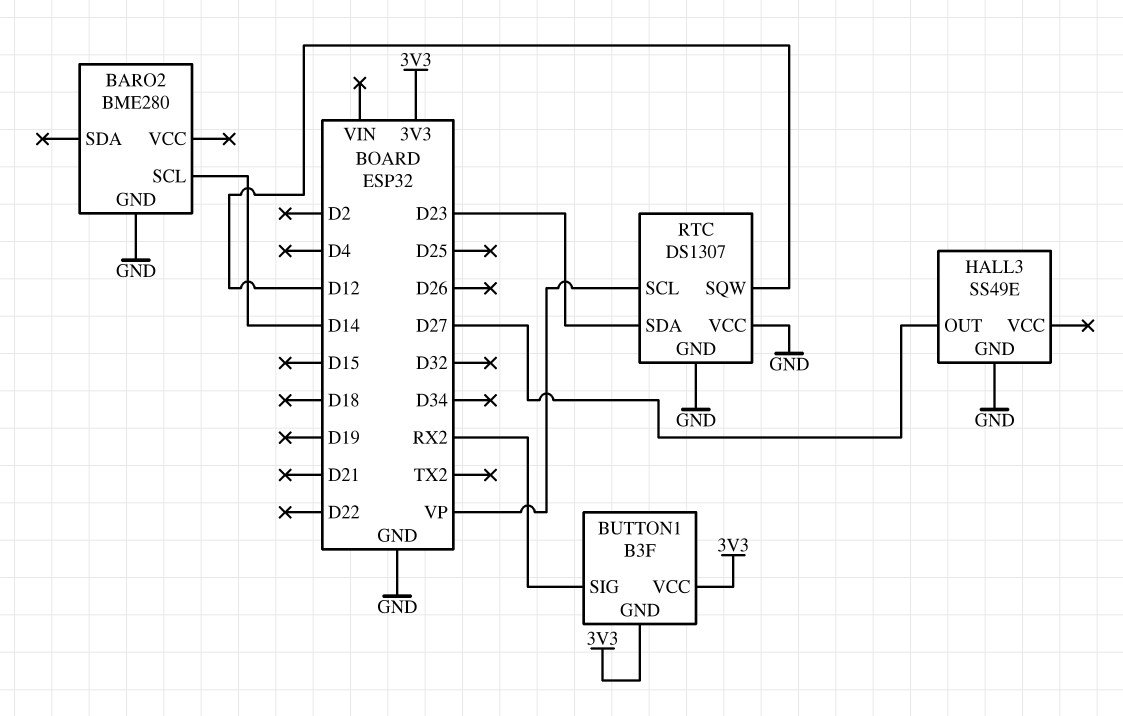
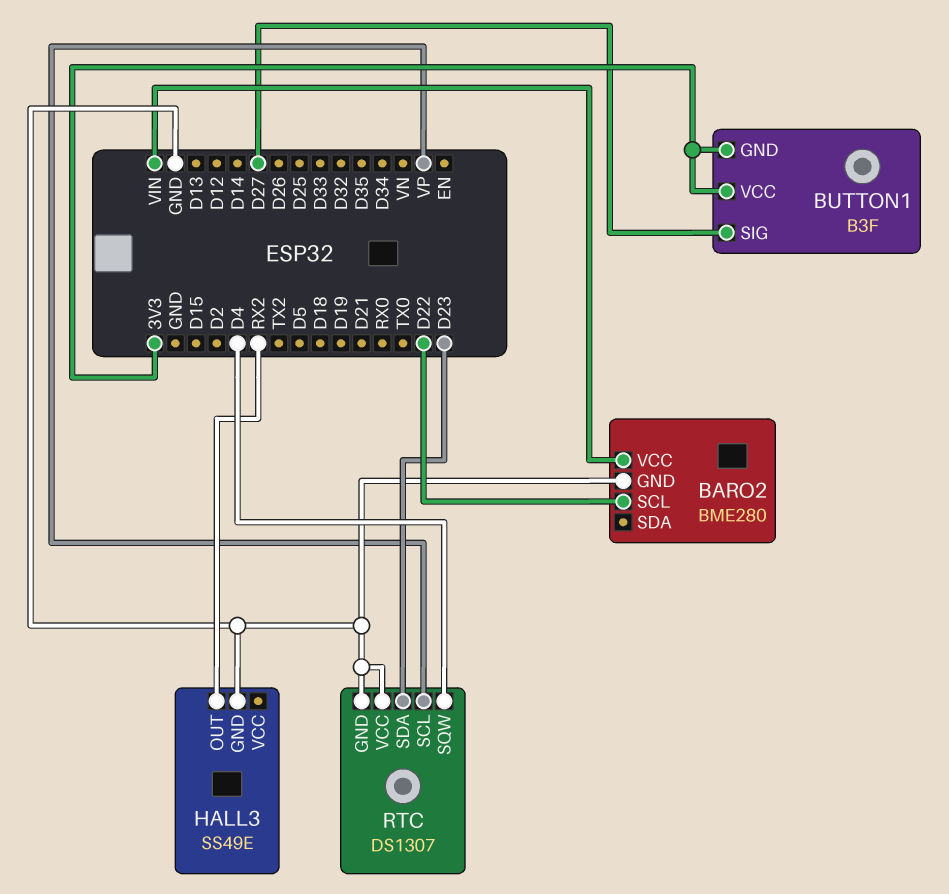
BARO2 pin SCL: D14 -> D22
BARO2 pin VCC: none -> VIN
BUTTON1 pin SIG: RX2 -> D27
HALL3 pin OUT: D27 -> RX2
RTC pin SQW: D12 -> D4

